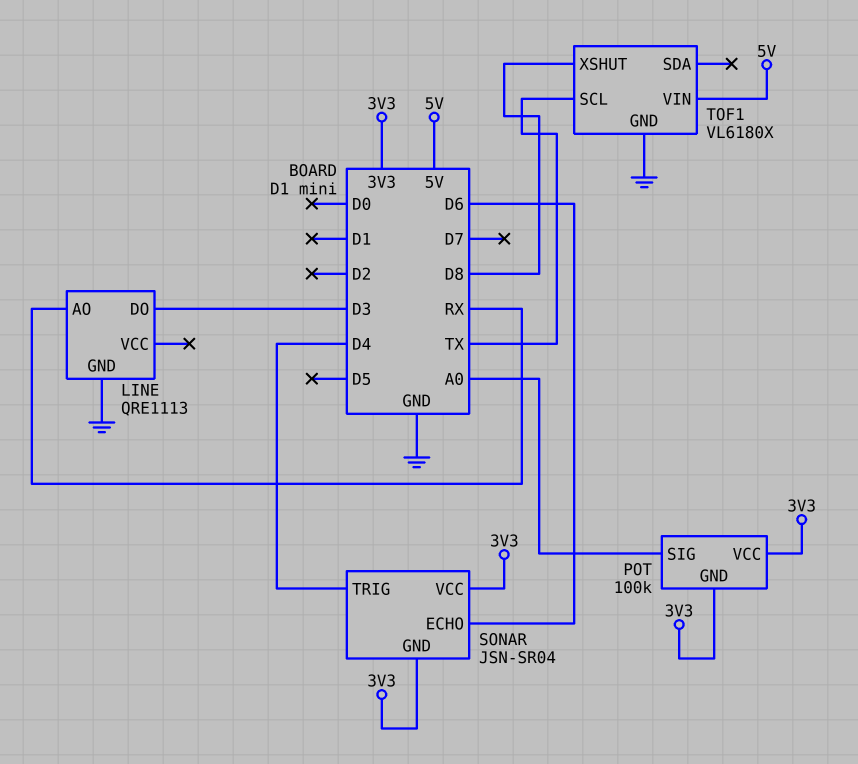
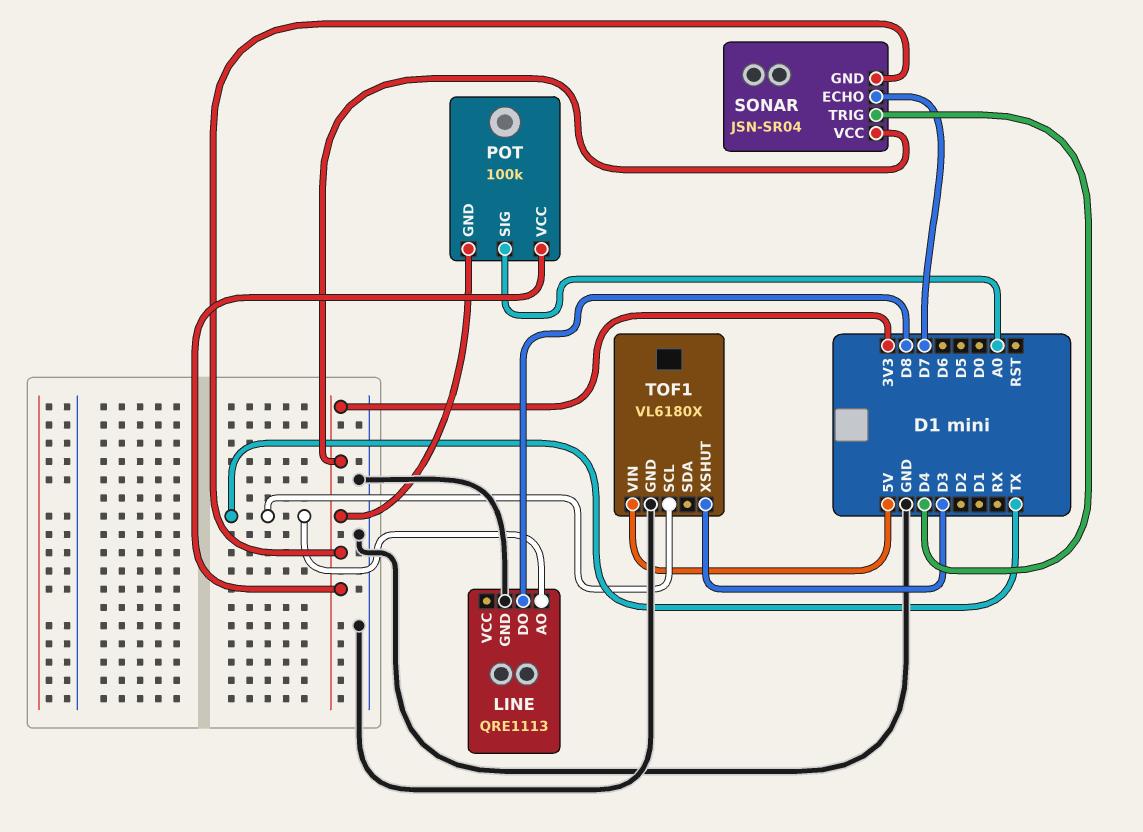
LINE pin AO: RX -> TX
LINE pin DO: D3 -> D8
SONAR pin ECHO: D6 -> D7
TOF1 pin XSHUT: D8 -> D3

